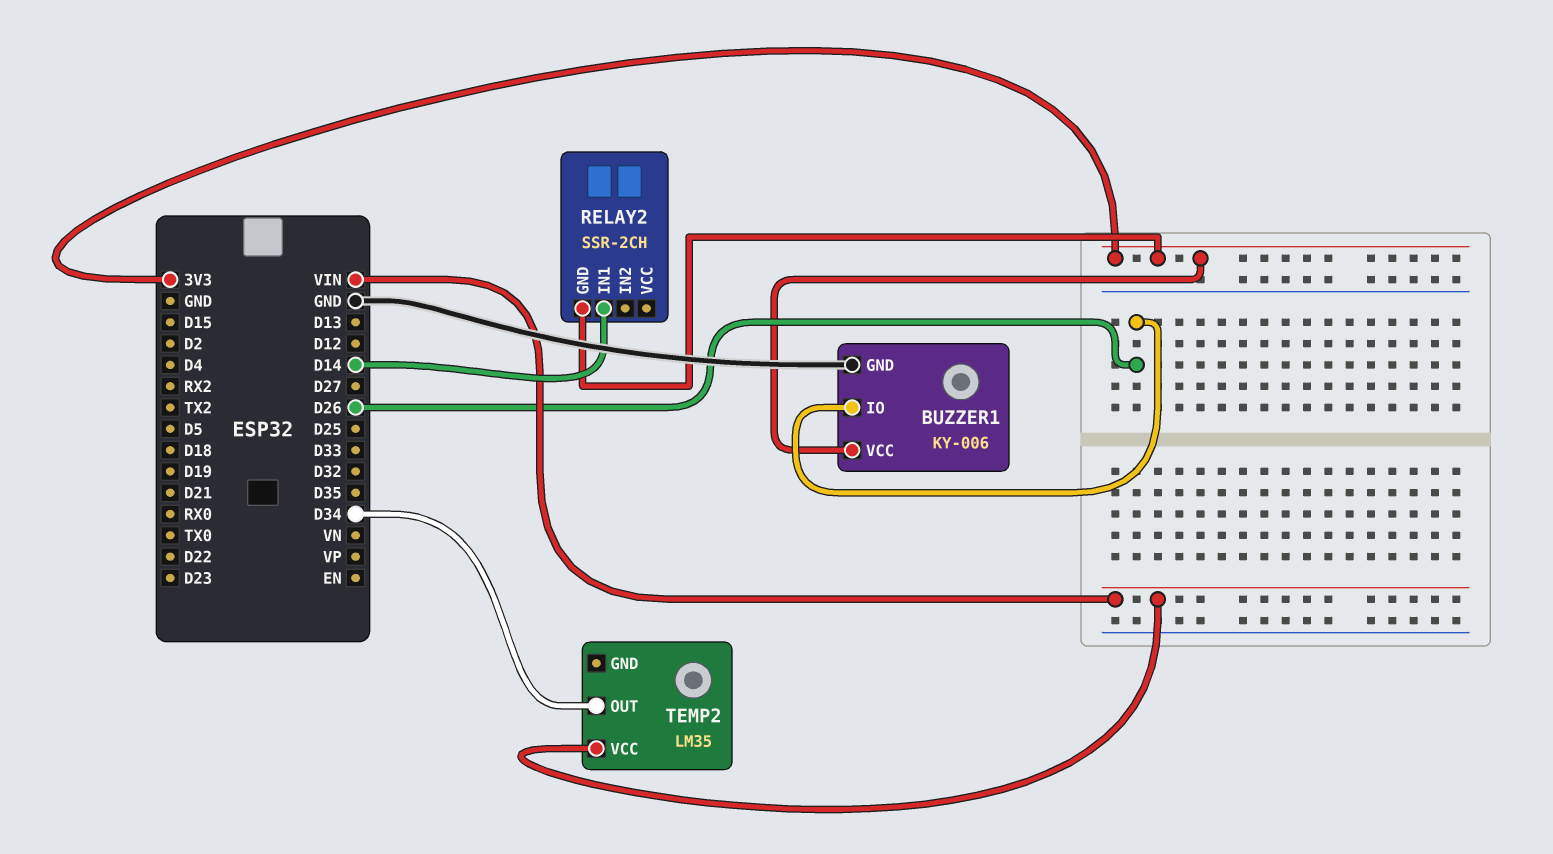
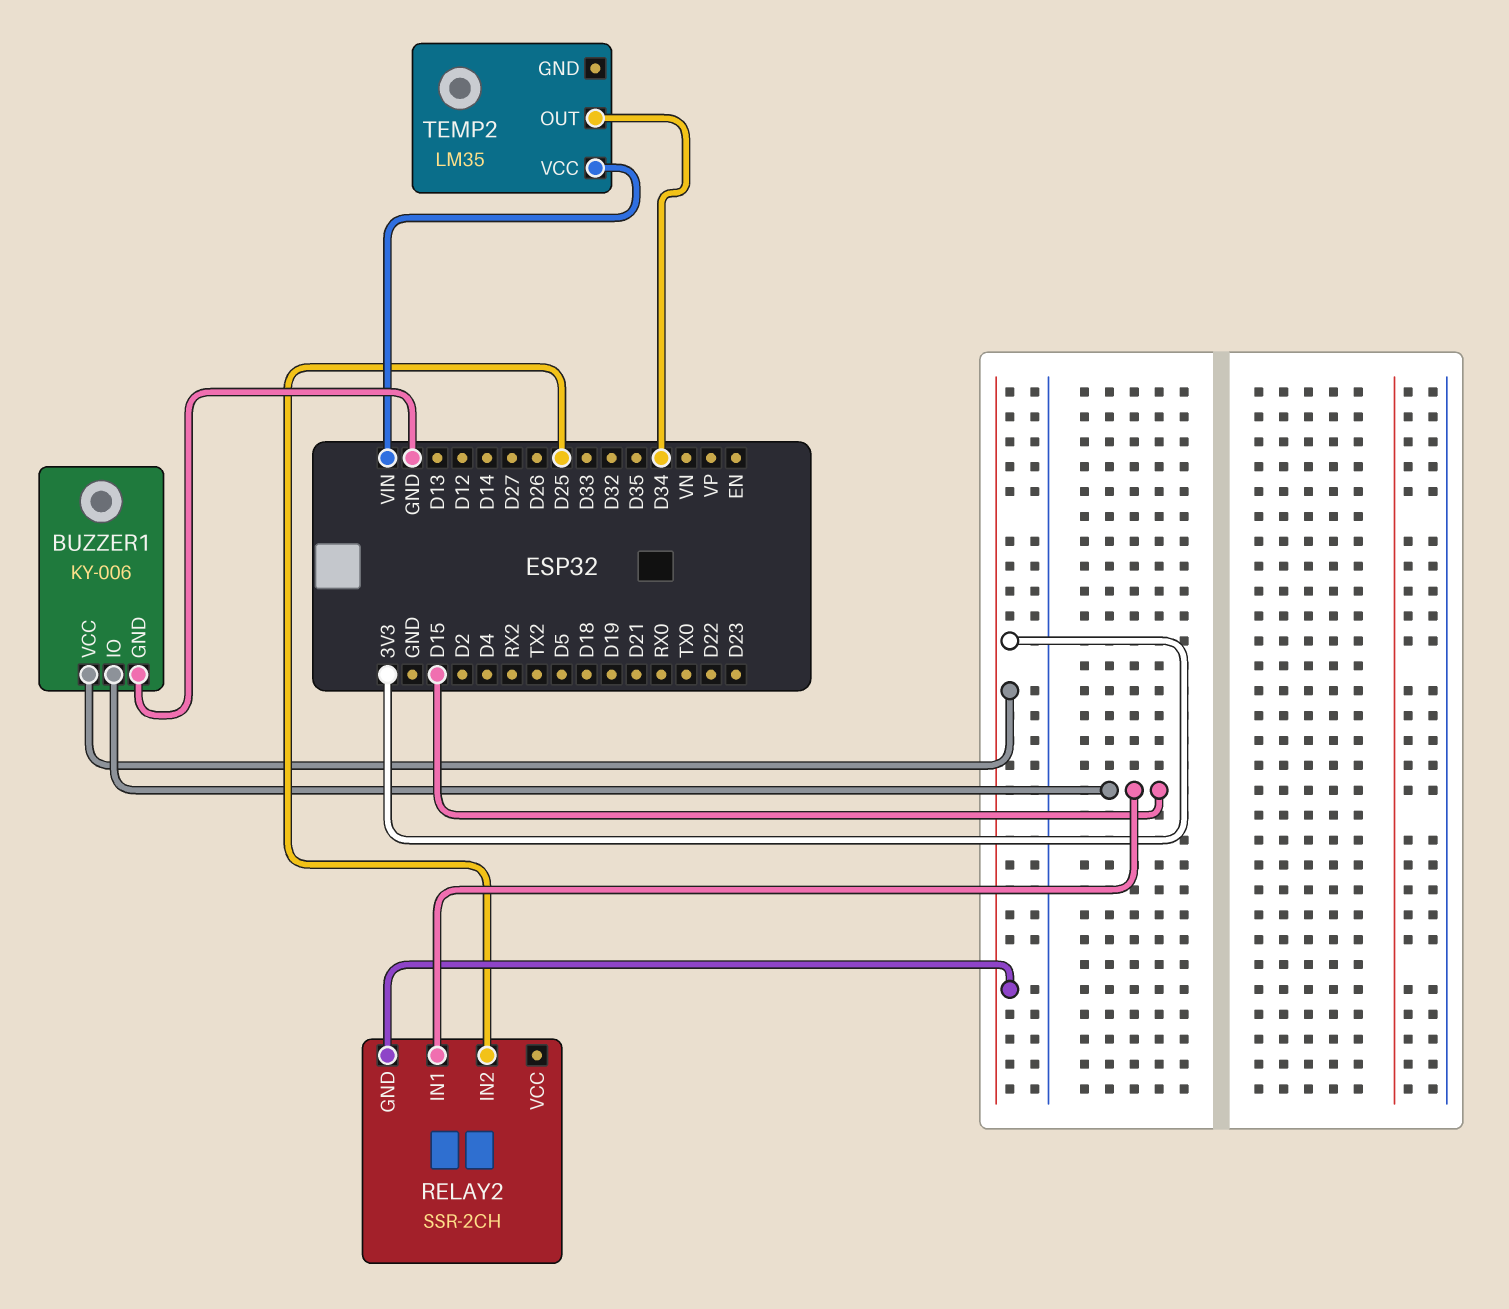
BUZZER1 pin IO: D26 -> D15
RELAY2 pin IN1: D14 -> D15
RELAY2 pin IN2: none -> D25

